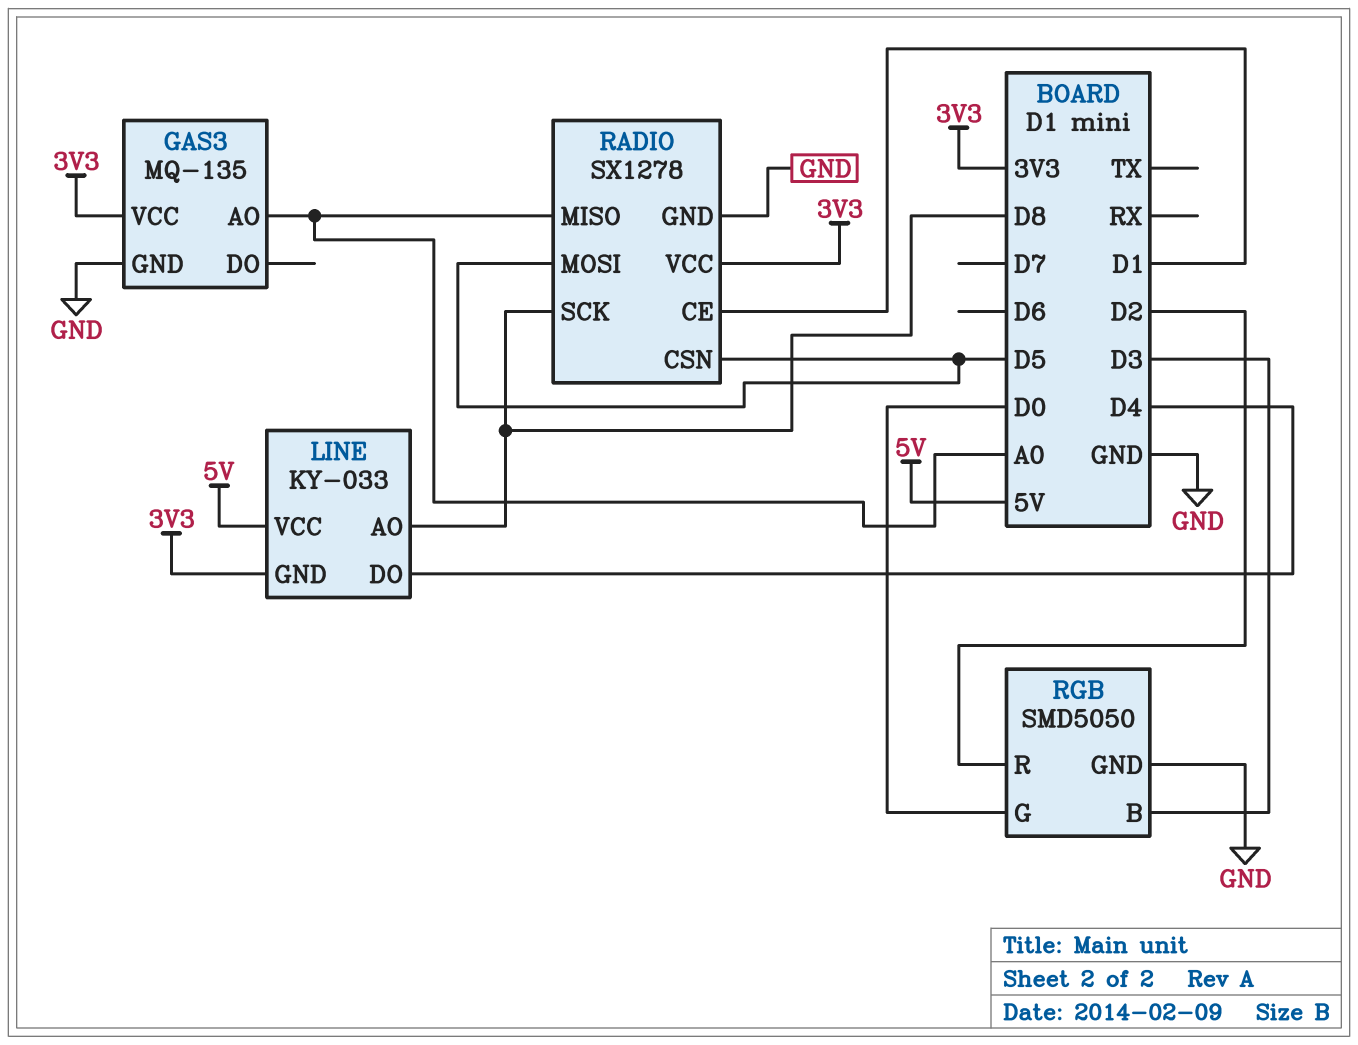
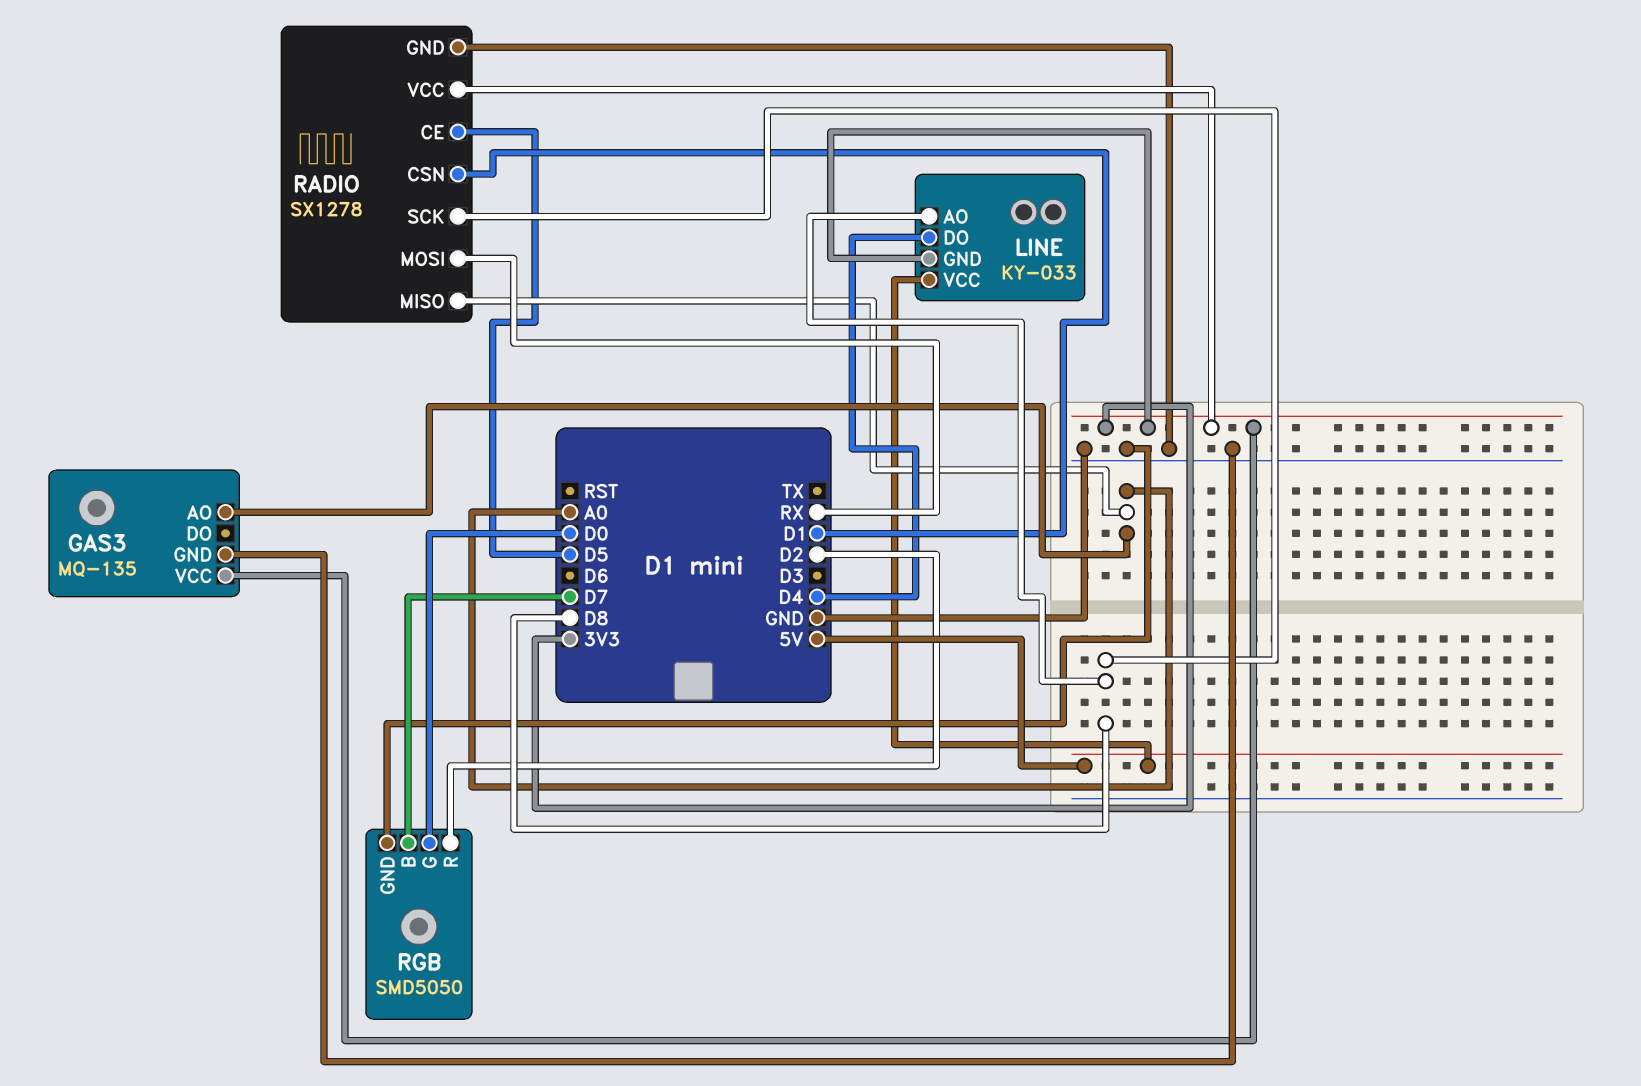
RADIO pin CE: D1 -> D5
RADIO pin CSN: D5 -> D1
RADIO pin MOSI: D5 -> RX
RGB pin B: D3 -> D7

